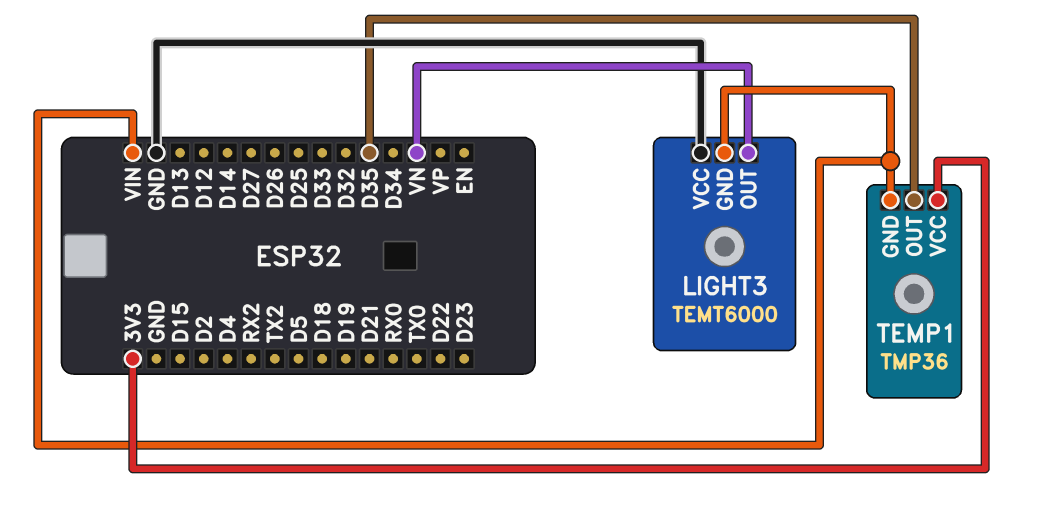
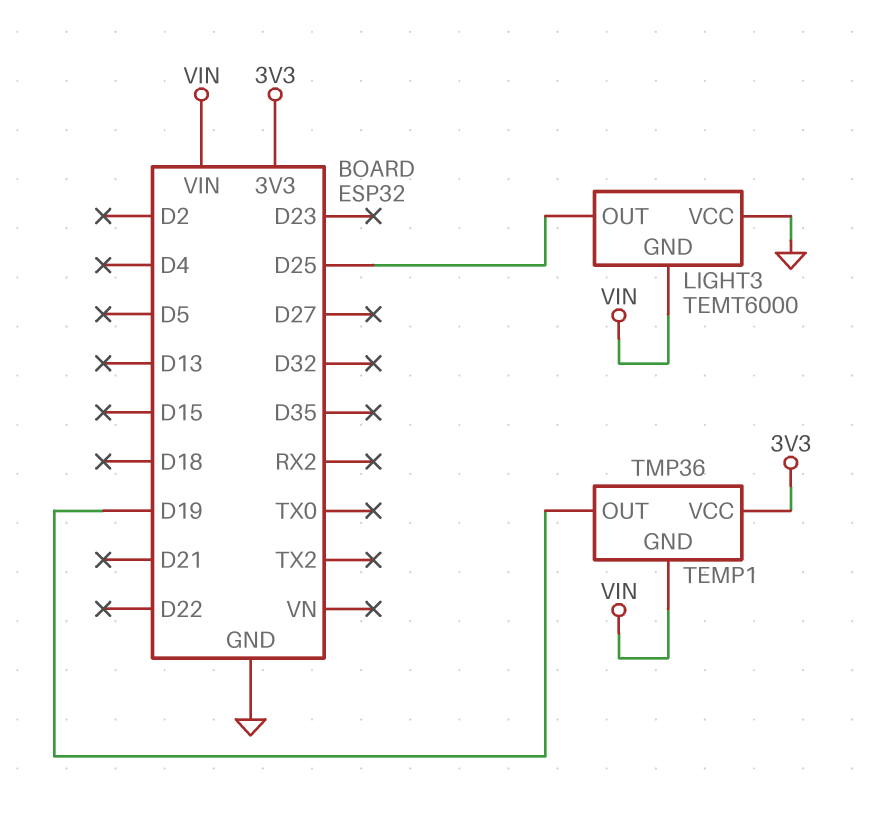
LIGHT3 pin OUT: VN -> D25
TEMP1 pin OUT: D35 -> D19

